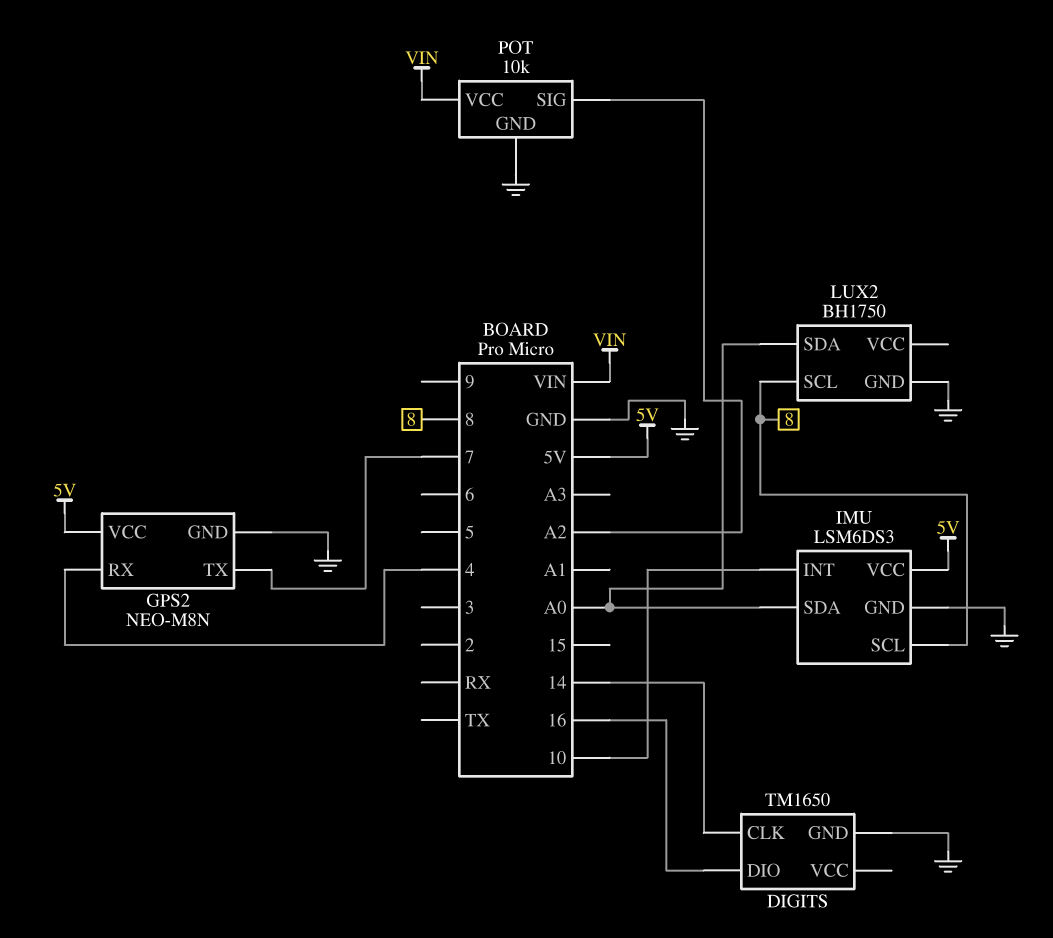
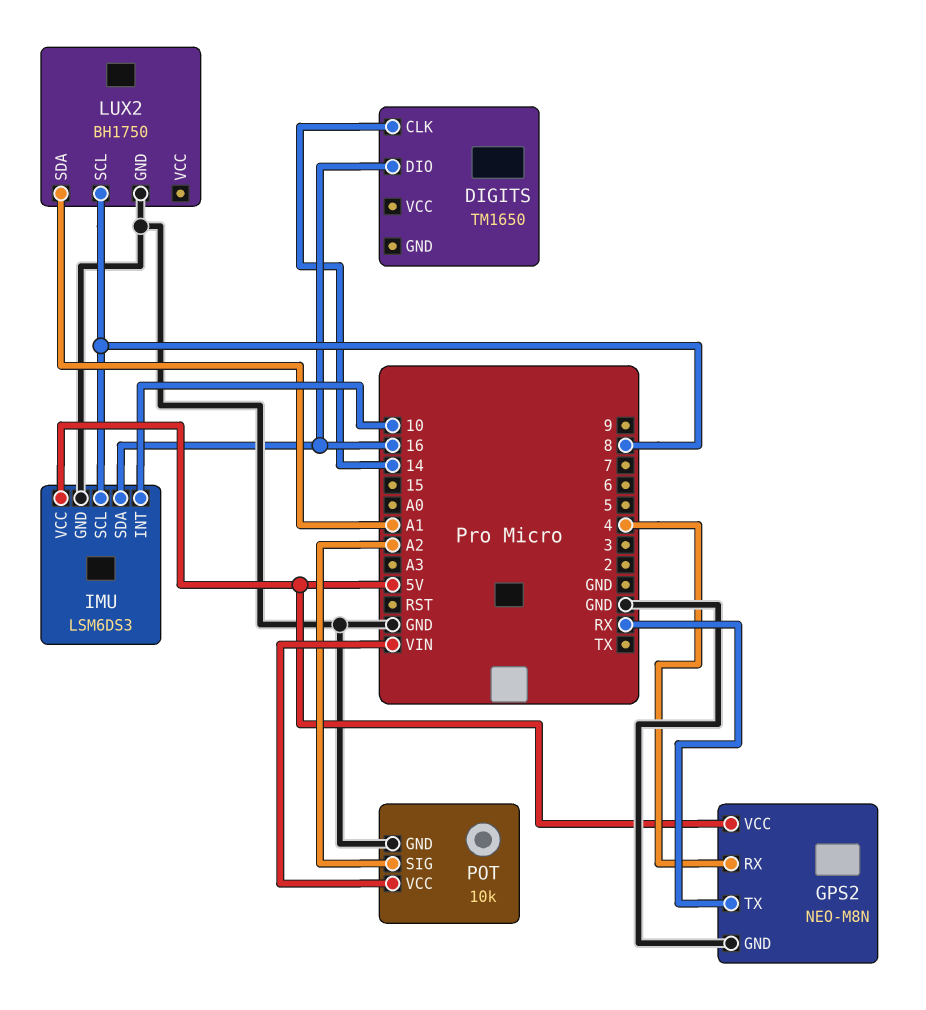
DIGITS pin GND: GND -> none
GPS2 pin TX: 7 -> RX
IMU pin SDA: A0 -> 16
LUX2 pin SDA: A0 -> A1

